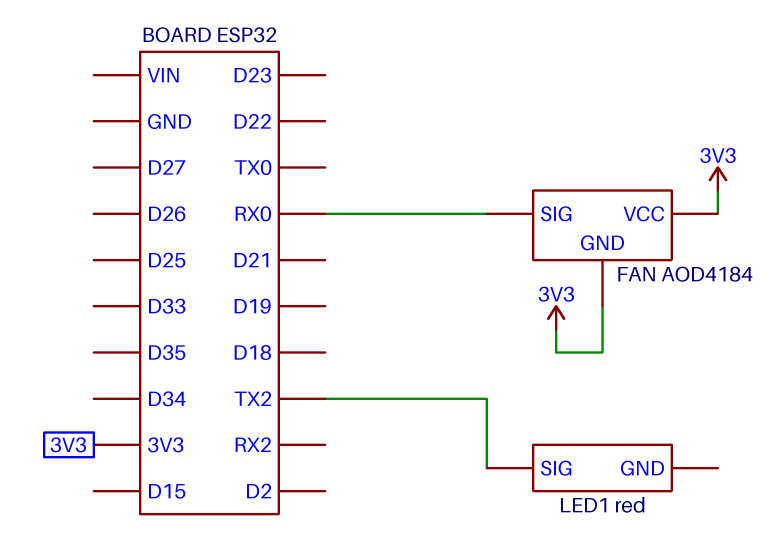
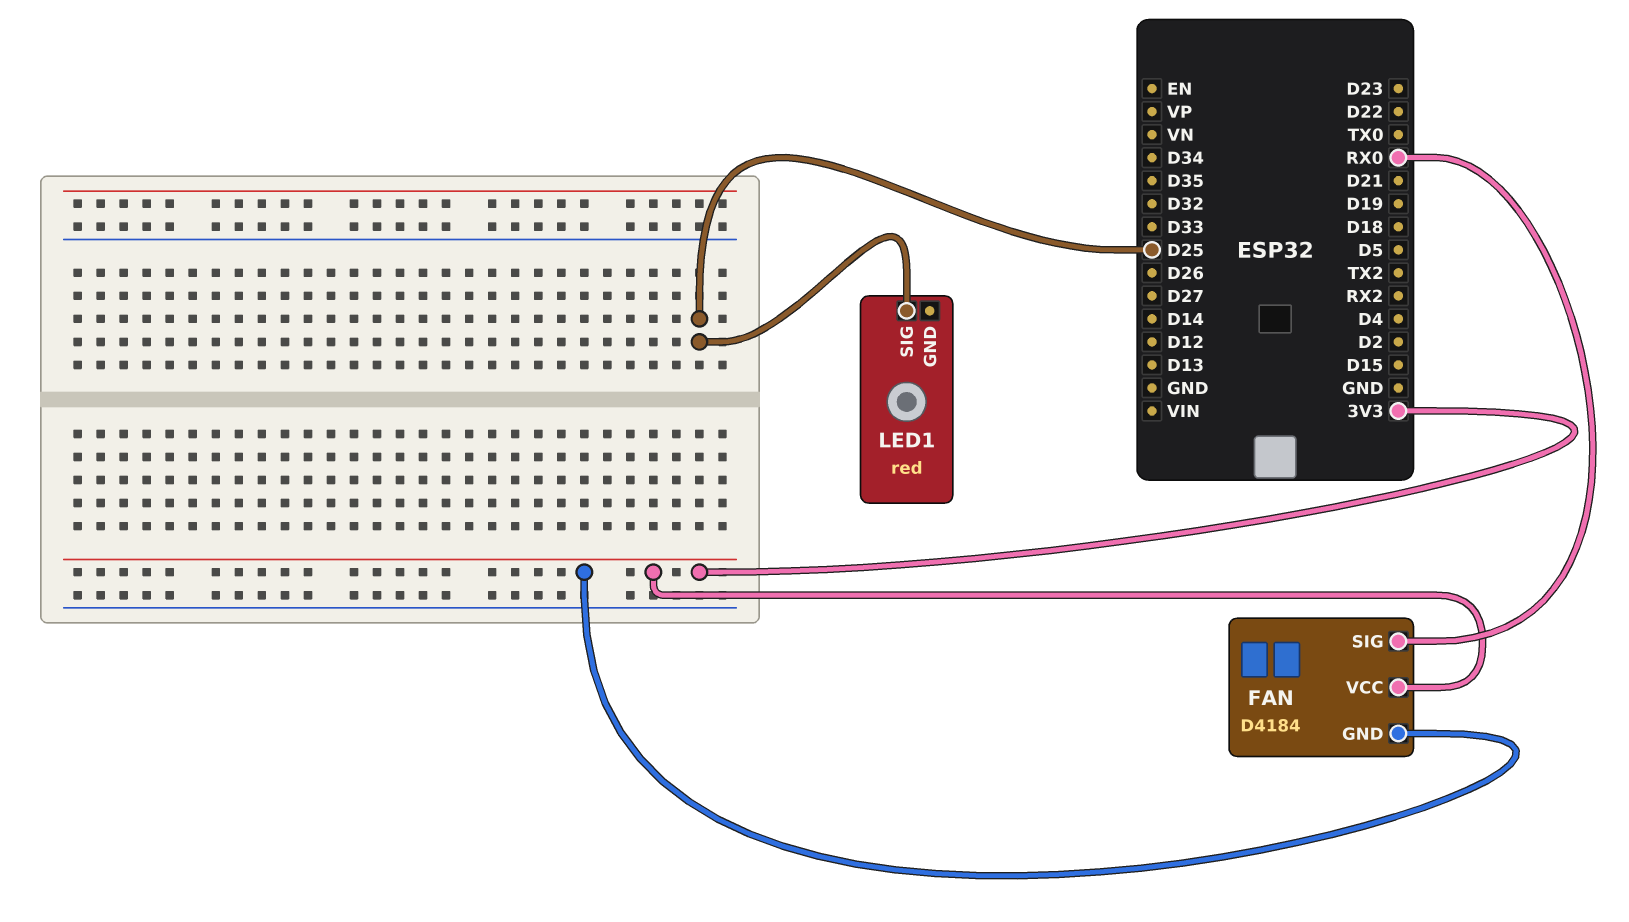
FAN: AOD4184 -> D4184
LED1 pin SIG: TX2 -> D25

